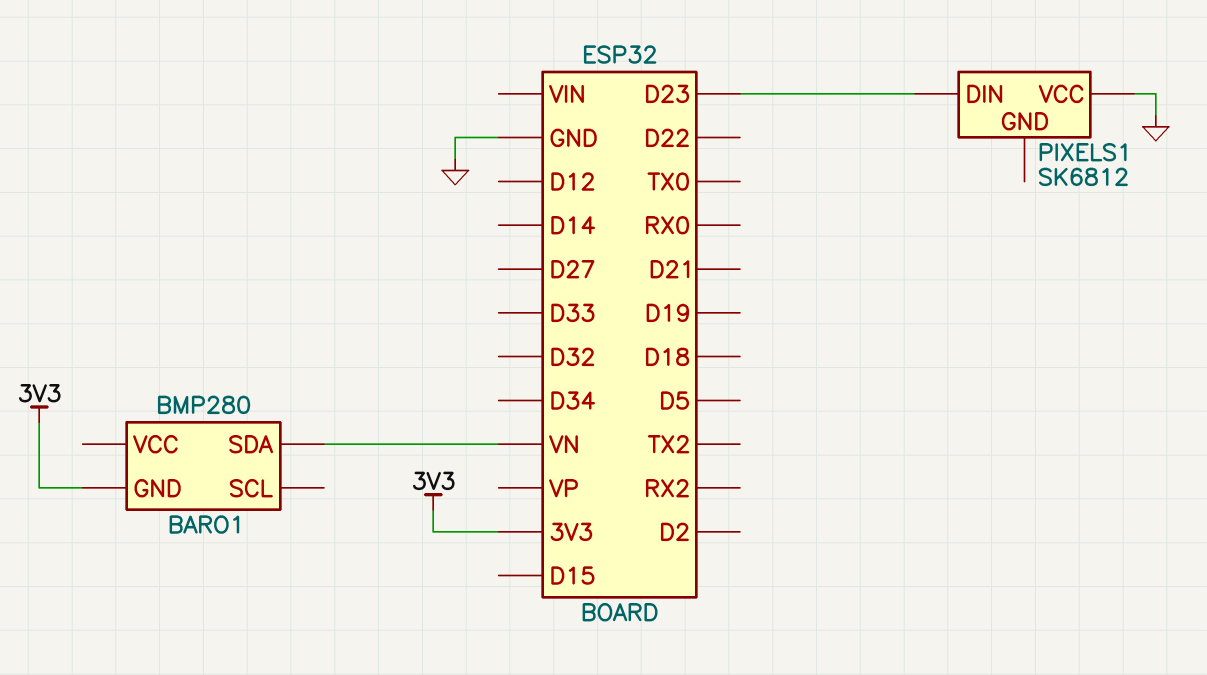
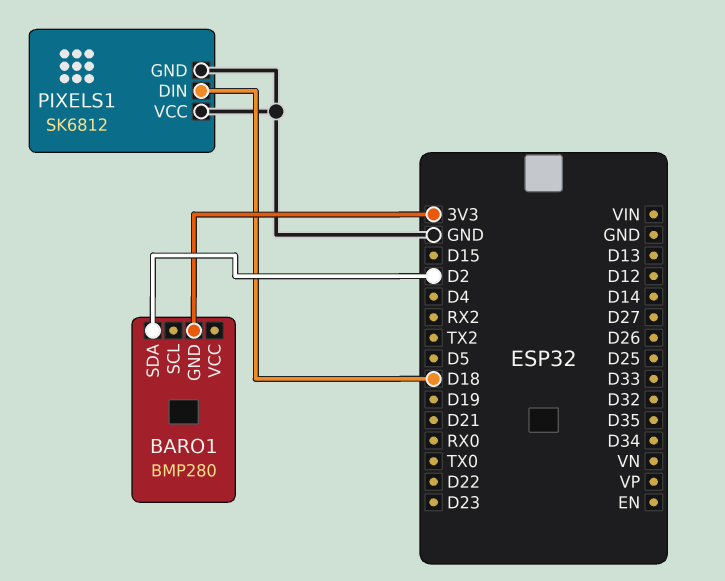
BARO1 pin SDA: VN -> D2
PIXELS1 pin DIN: D23 -> D18
PIXELS1 pin GND: none -> GND

